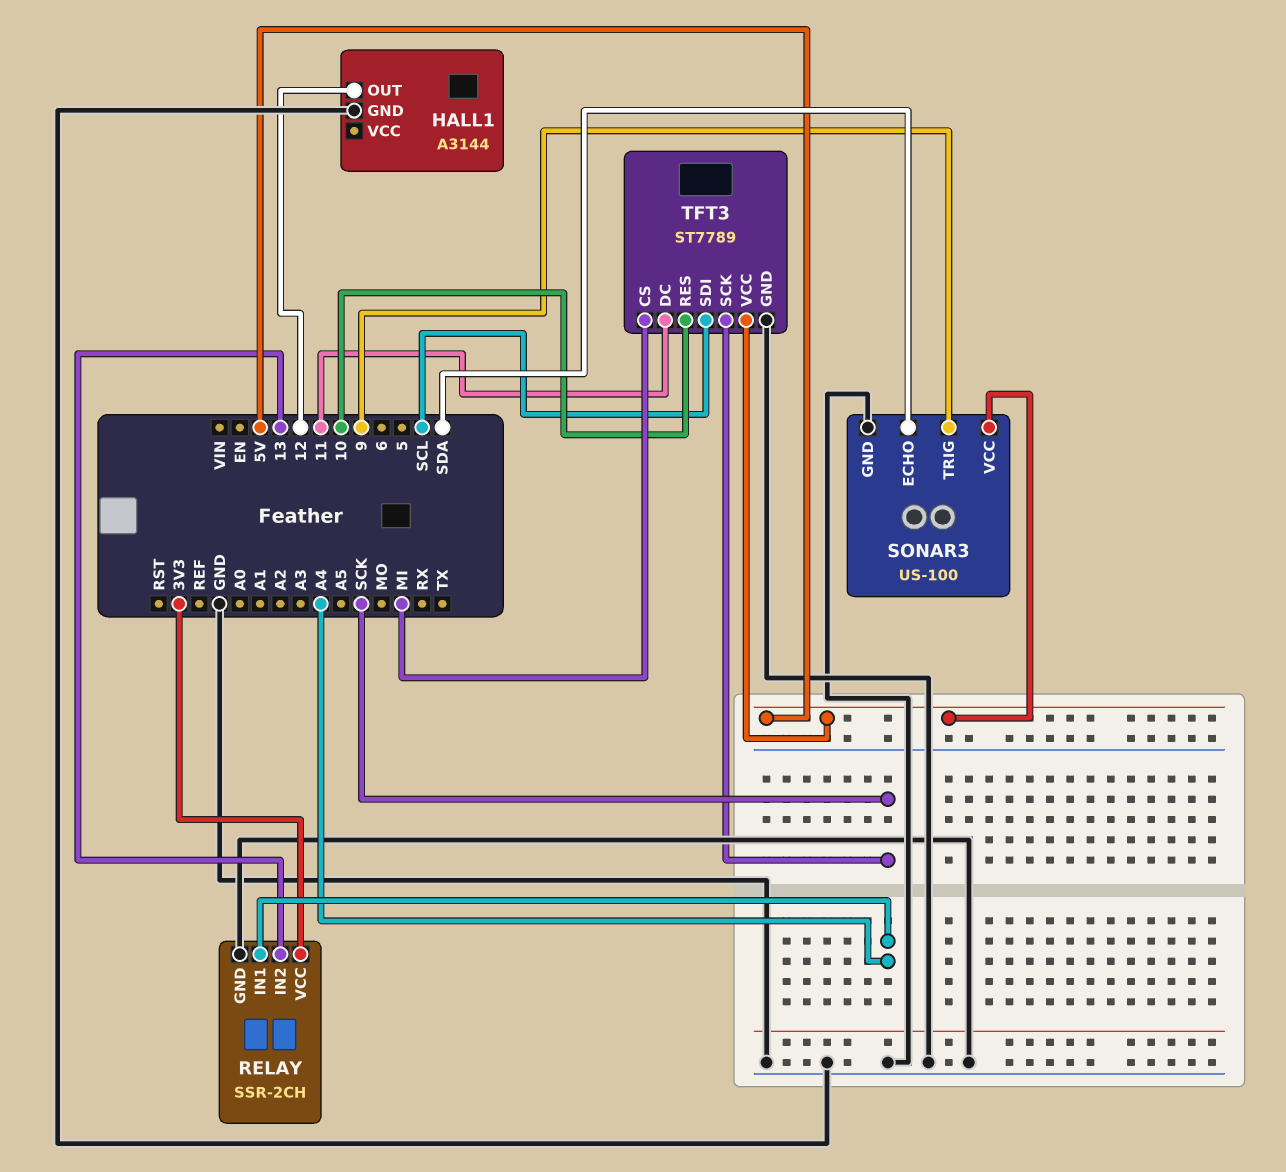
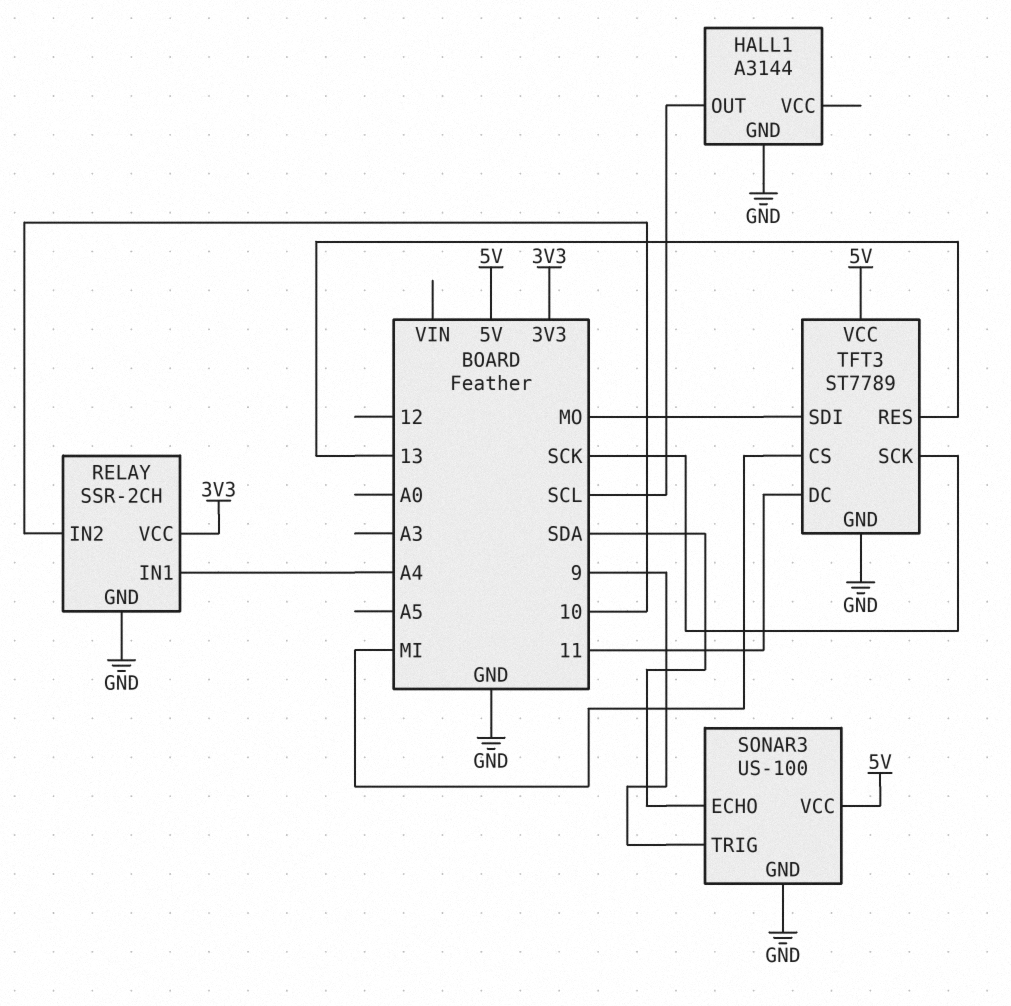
HALL1 pin OUT: 12 -> SCL
RELAY pin IN2: 13 -> 10
TFT3 pin RES: 10 -> 13
TFT3 pin SDI: SCL -> MO

